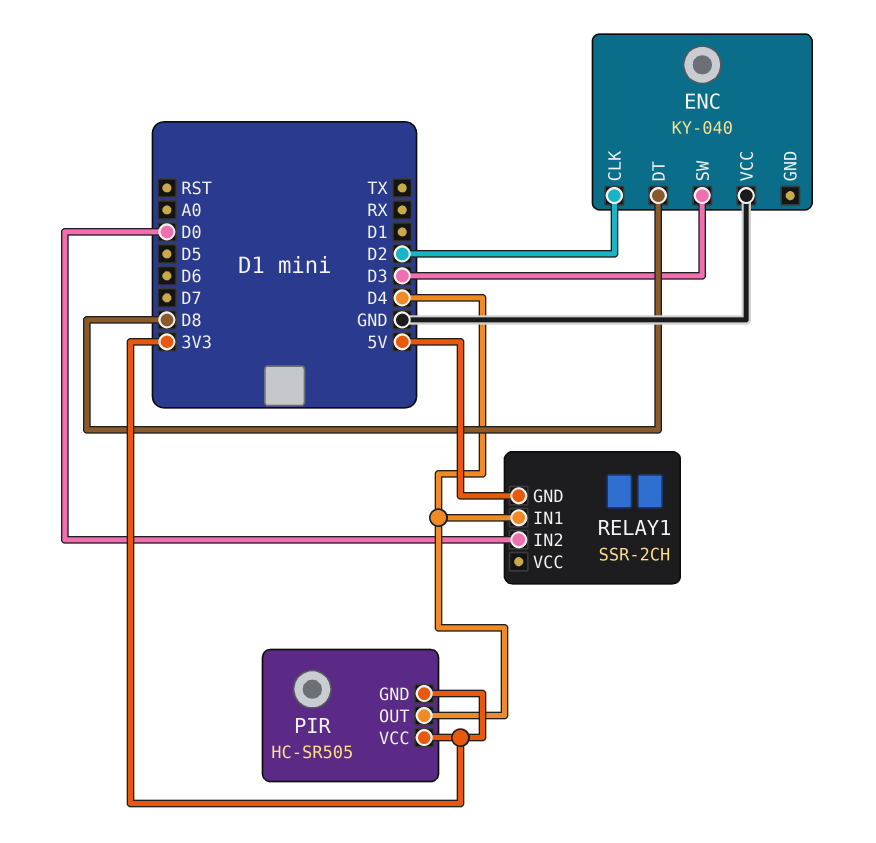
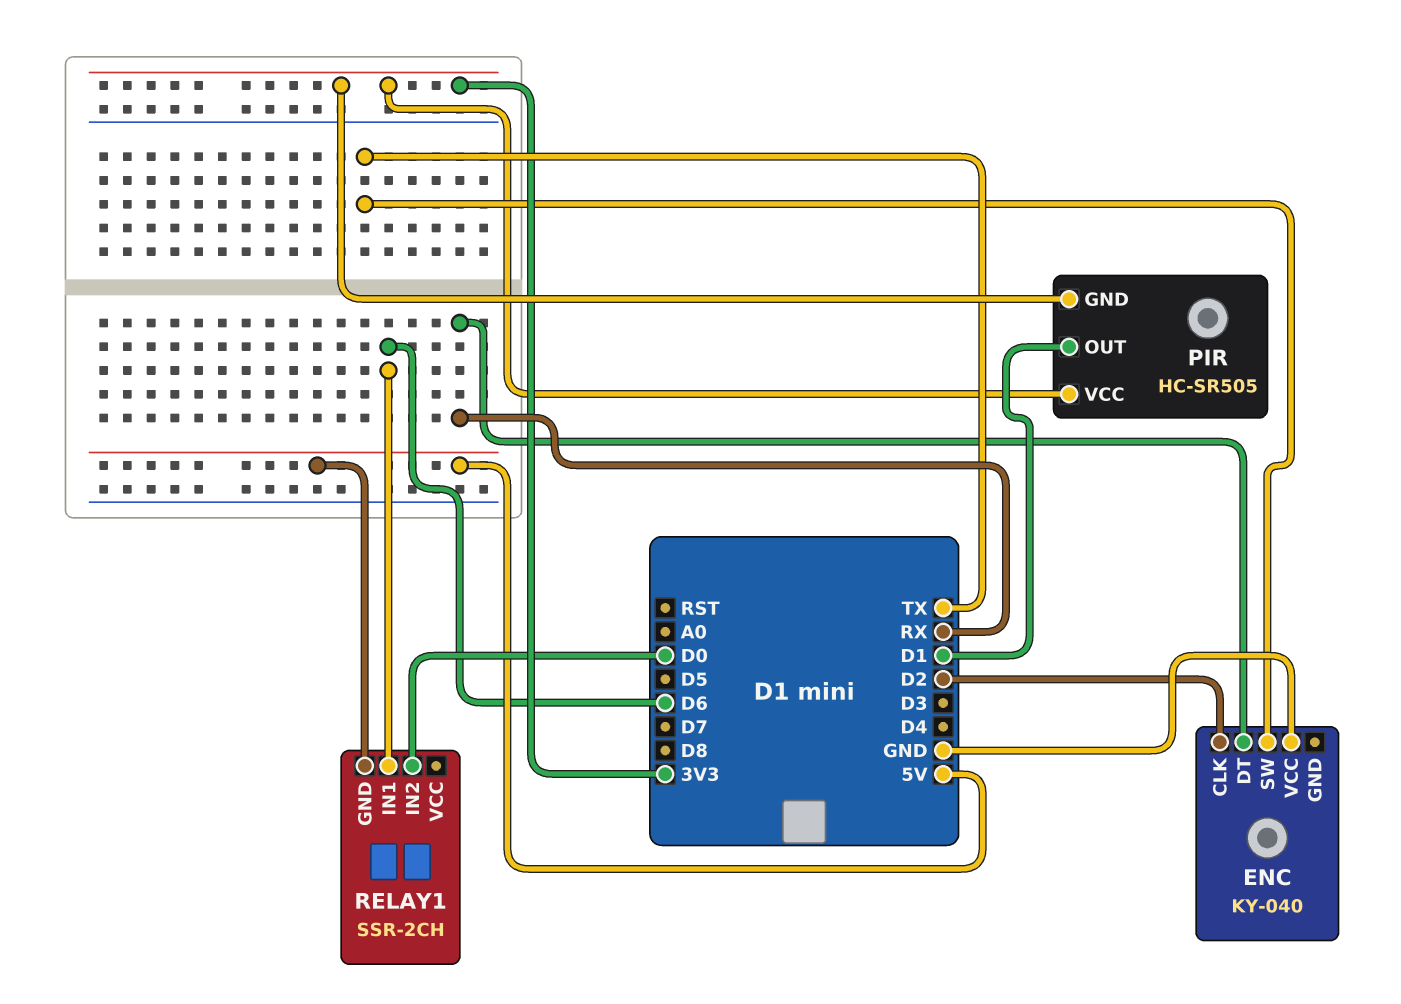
ENC pin DT: D8 -> RX
ENC pin SW: D3 -> TX
PIR pin OUT: D4 -> D1
RELAY1 pin IN1: D4 -> D6

